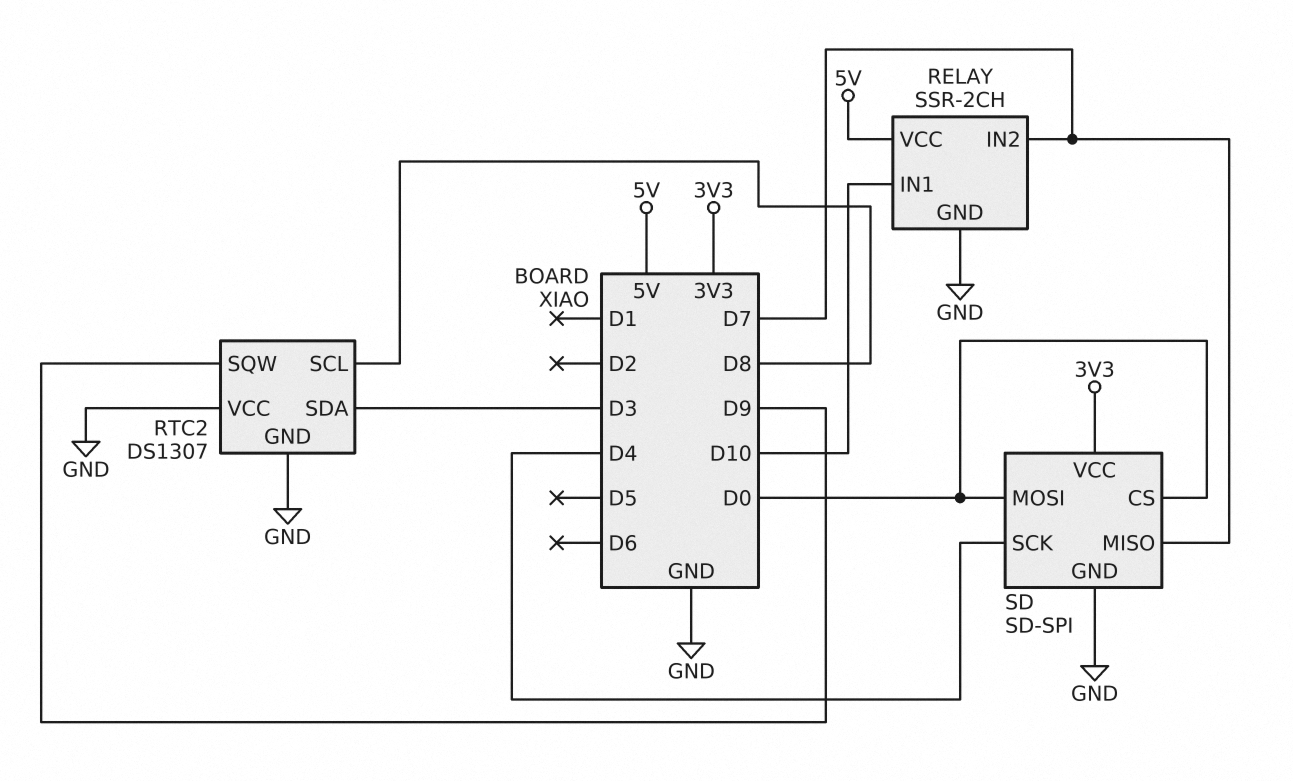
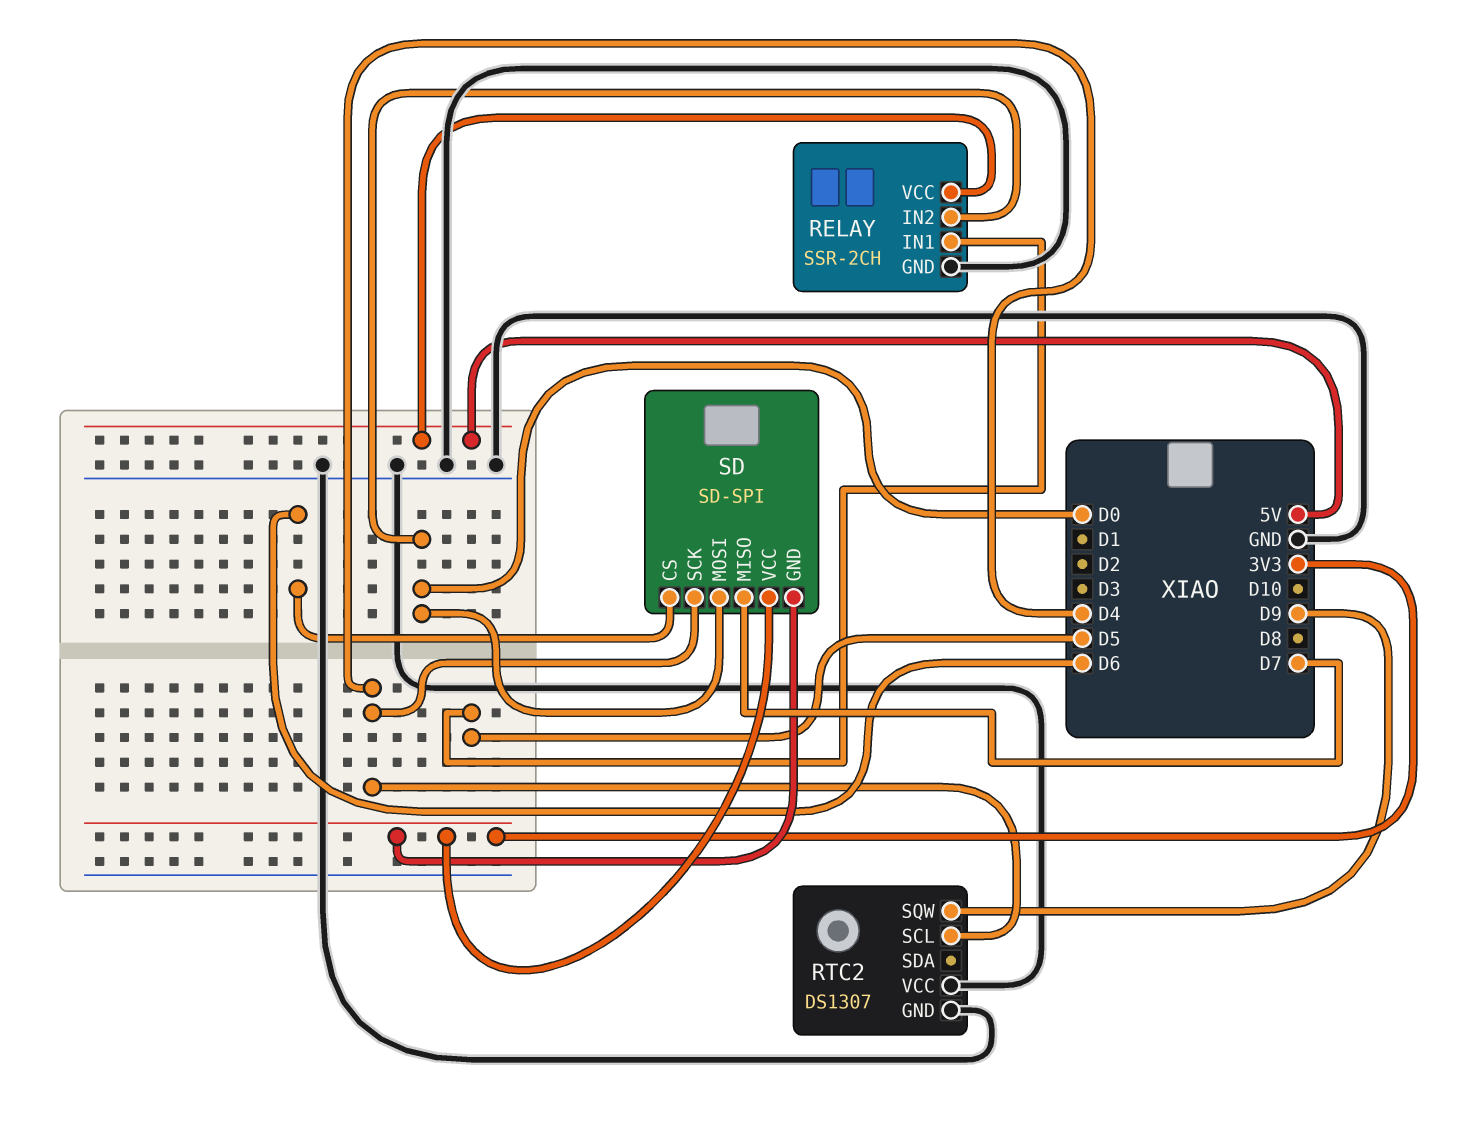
RELAY pin IN1: D10 -> D5
RELAY pin IN2: D7 -> D0
RTC2 pin SCL: D8 -> D4
RTC2 pin SDA: D3 -> none
SD pin CS: D0 -> D6
SD pin GND: GND -> 3V3

